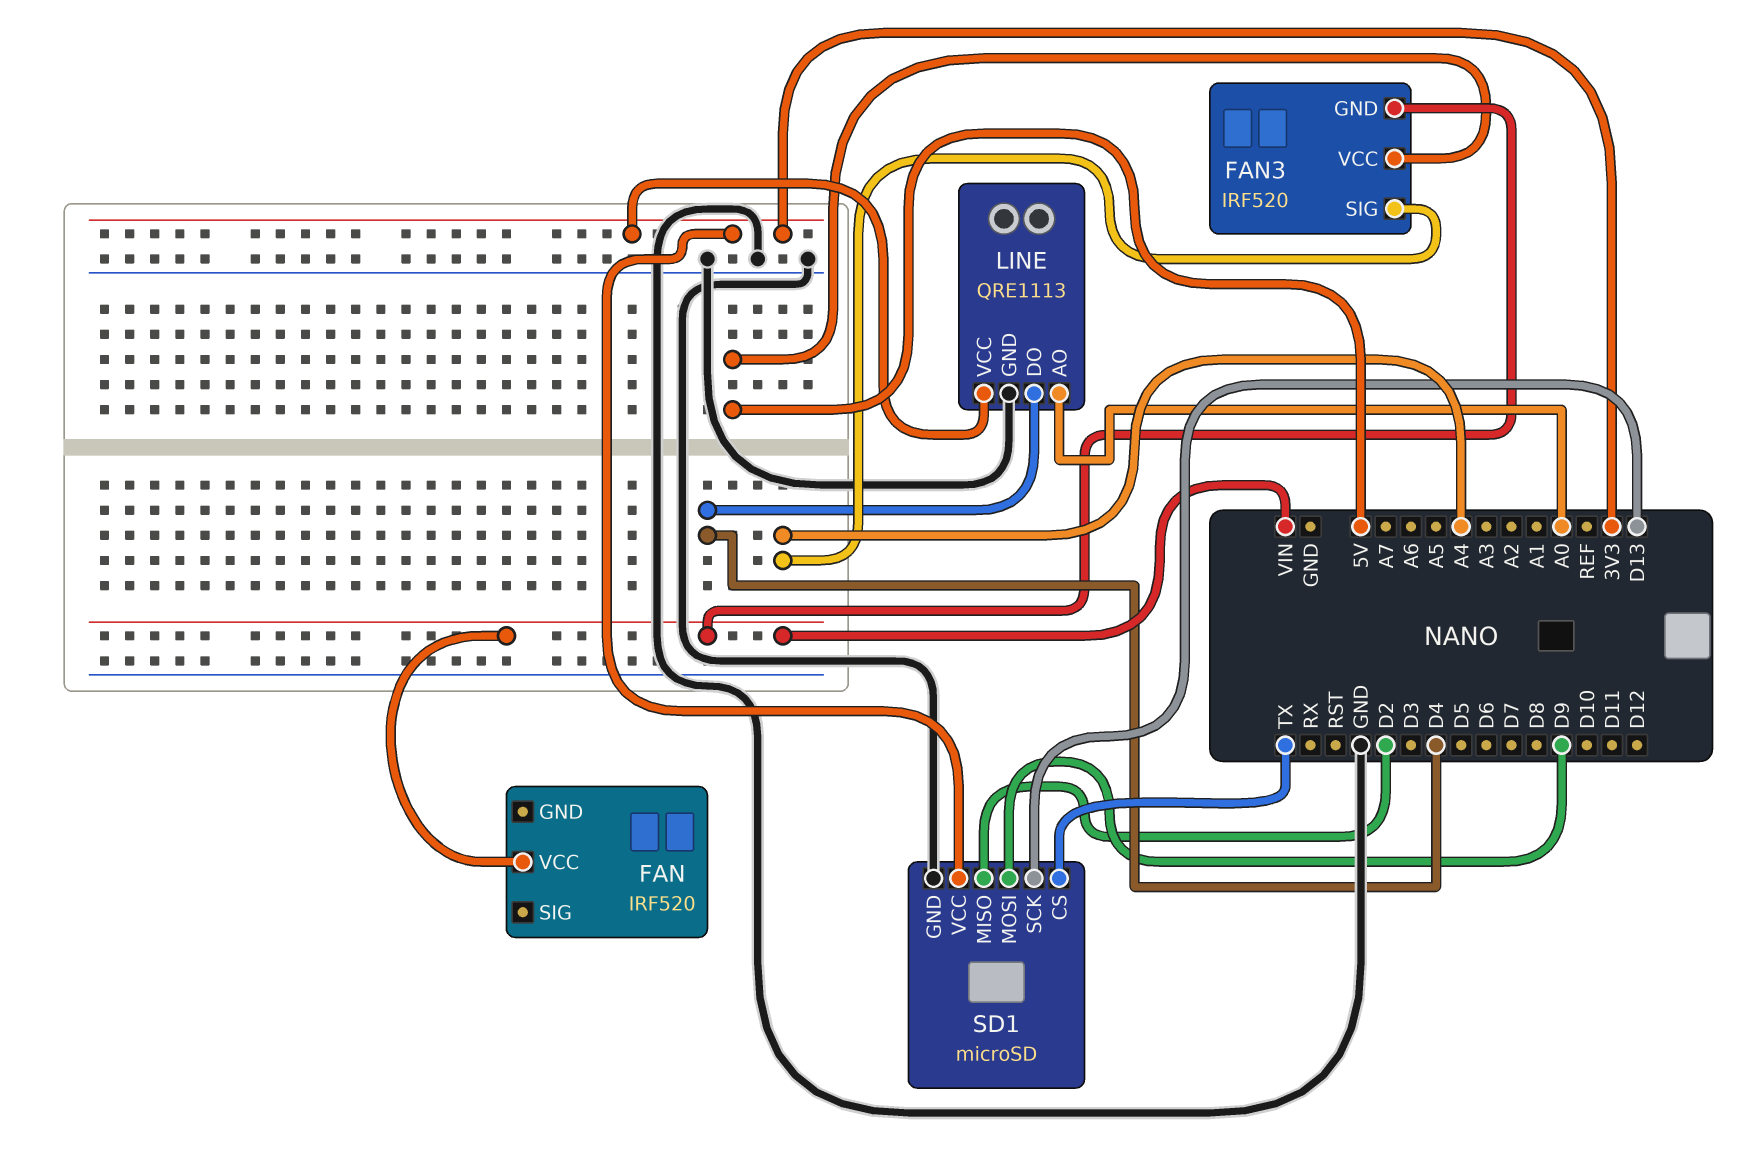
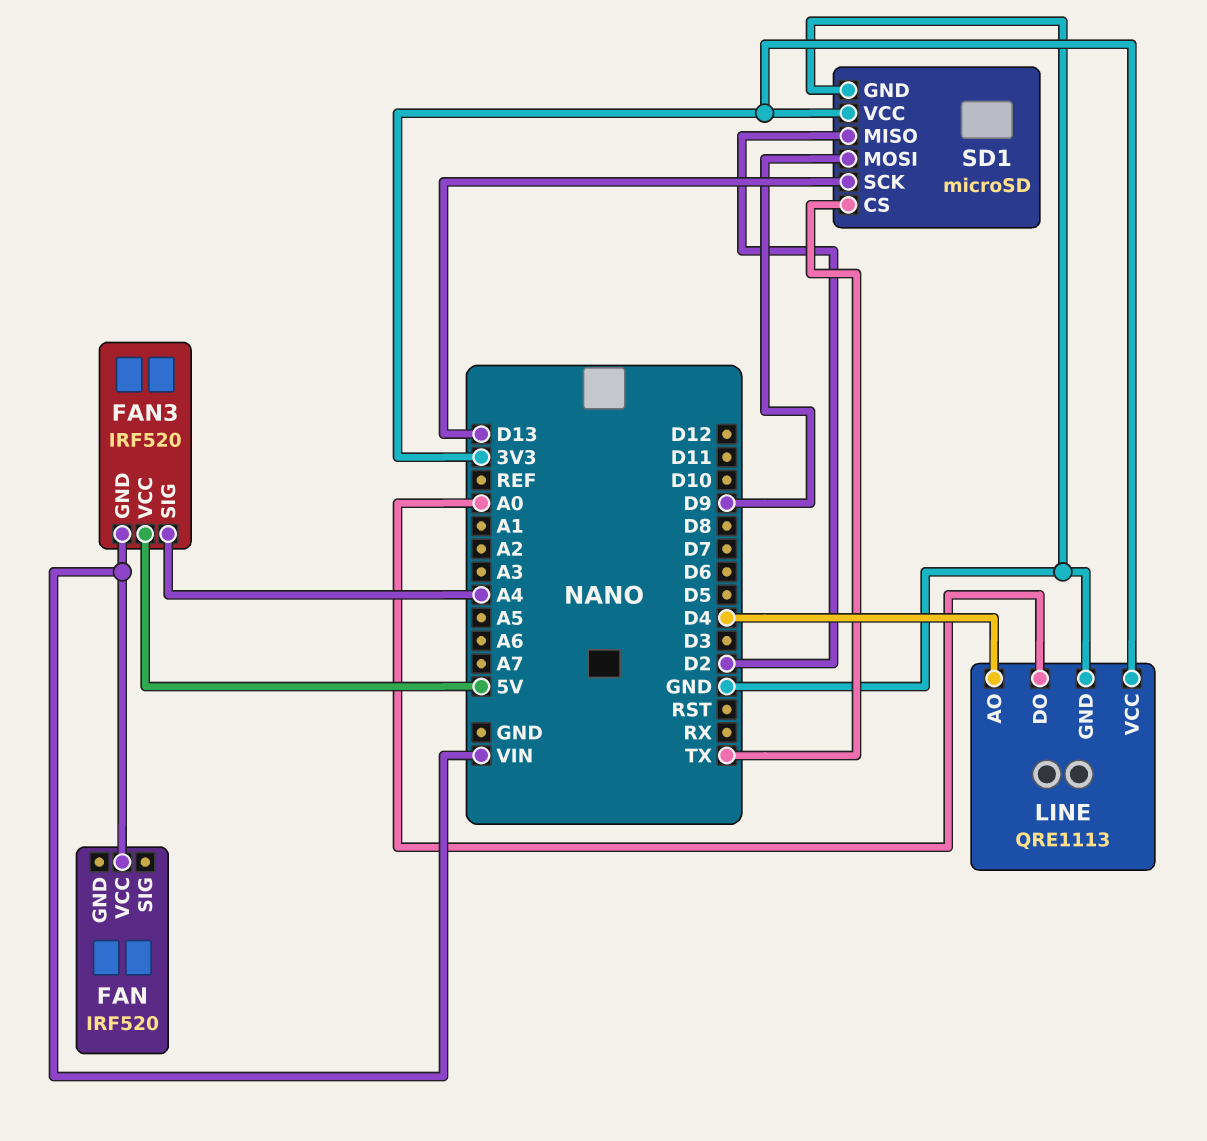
LINE pin AO: A0 -> D4
LINE pin DO: D4 -> A0

